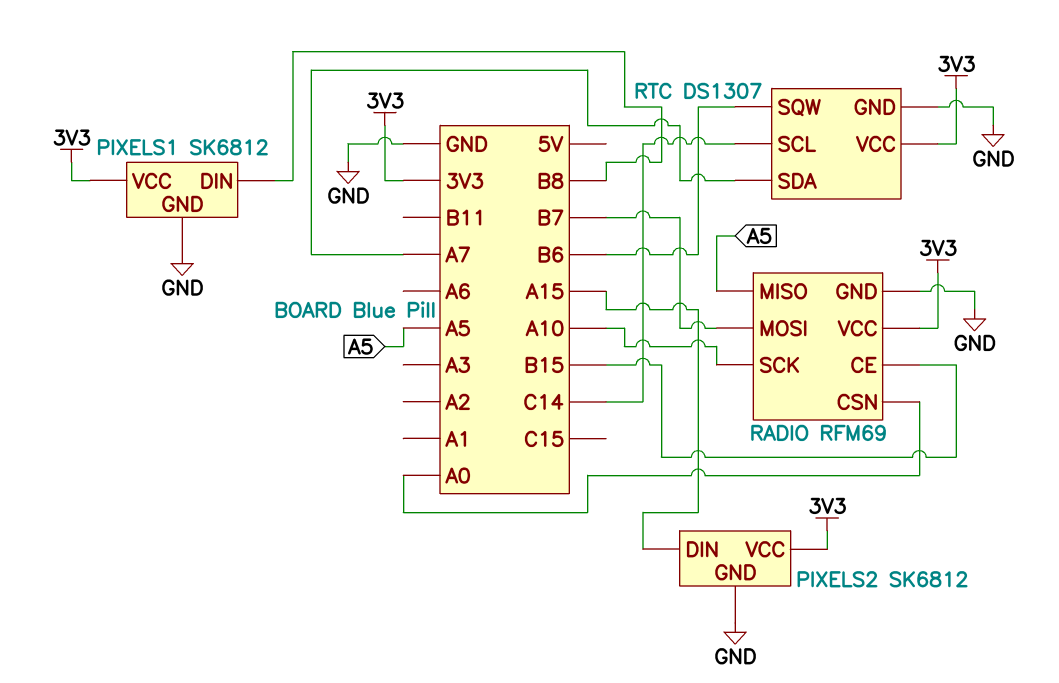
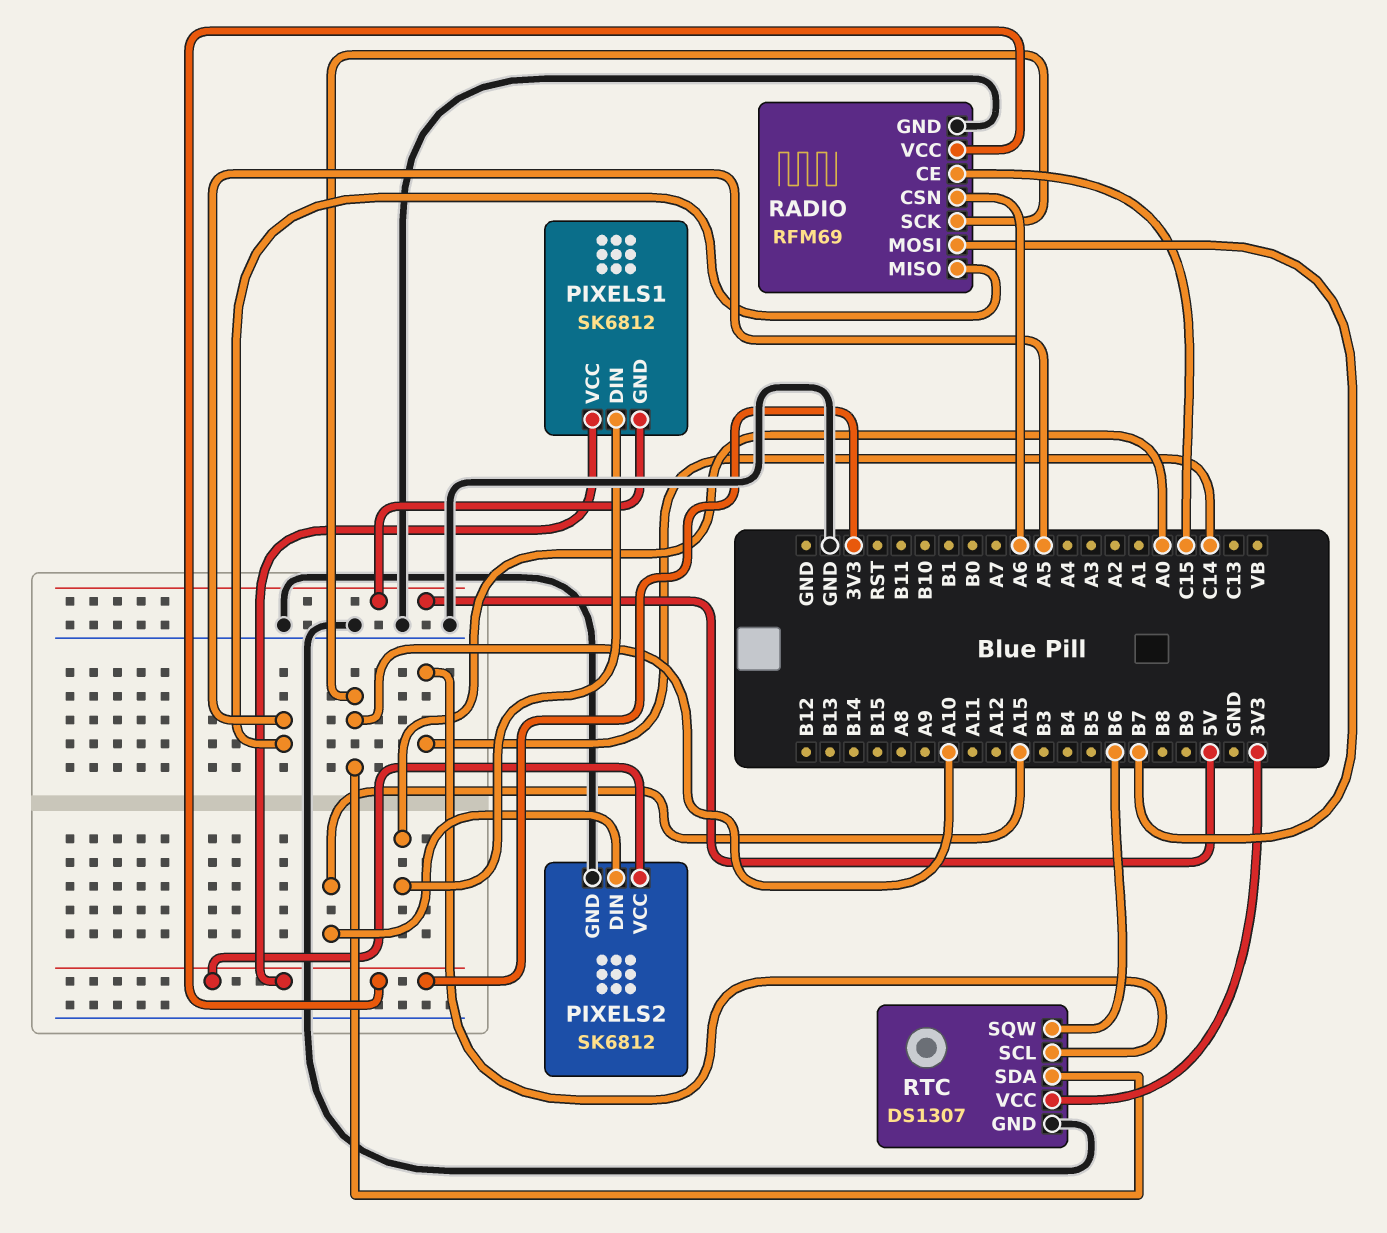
PIXELS1 pin DIN: B8 -> A0
PIXELS1 pin GND: GND -> 5V
RADIO pin CE: B15 -> C15
RADIO pin CSN: A0 -> A6
RTC pin SDA: A7 -> A10

